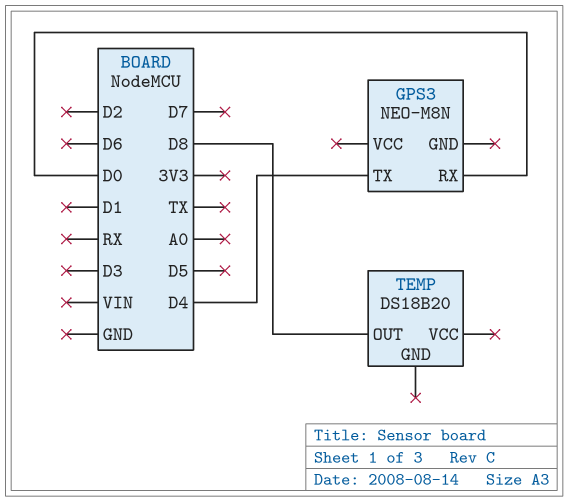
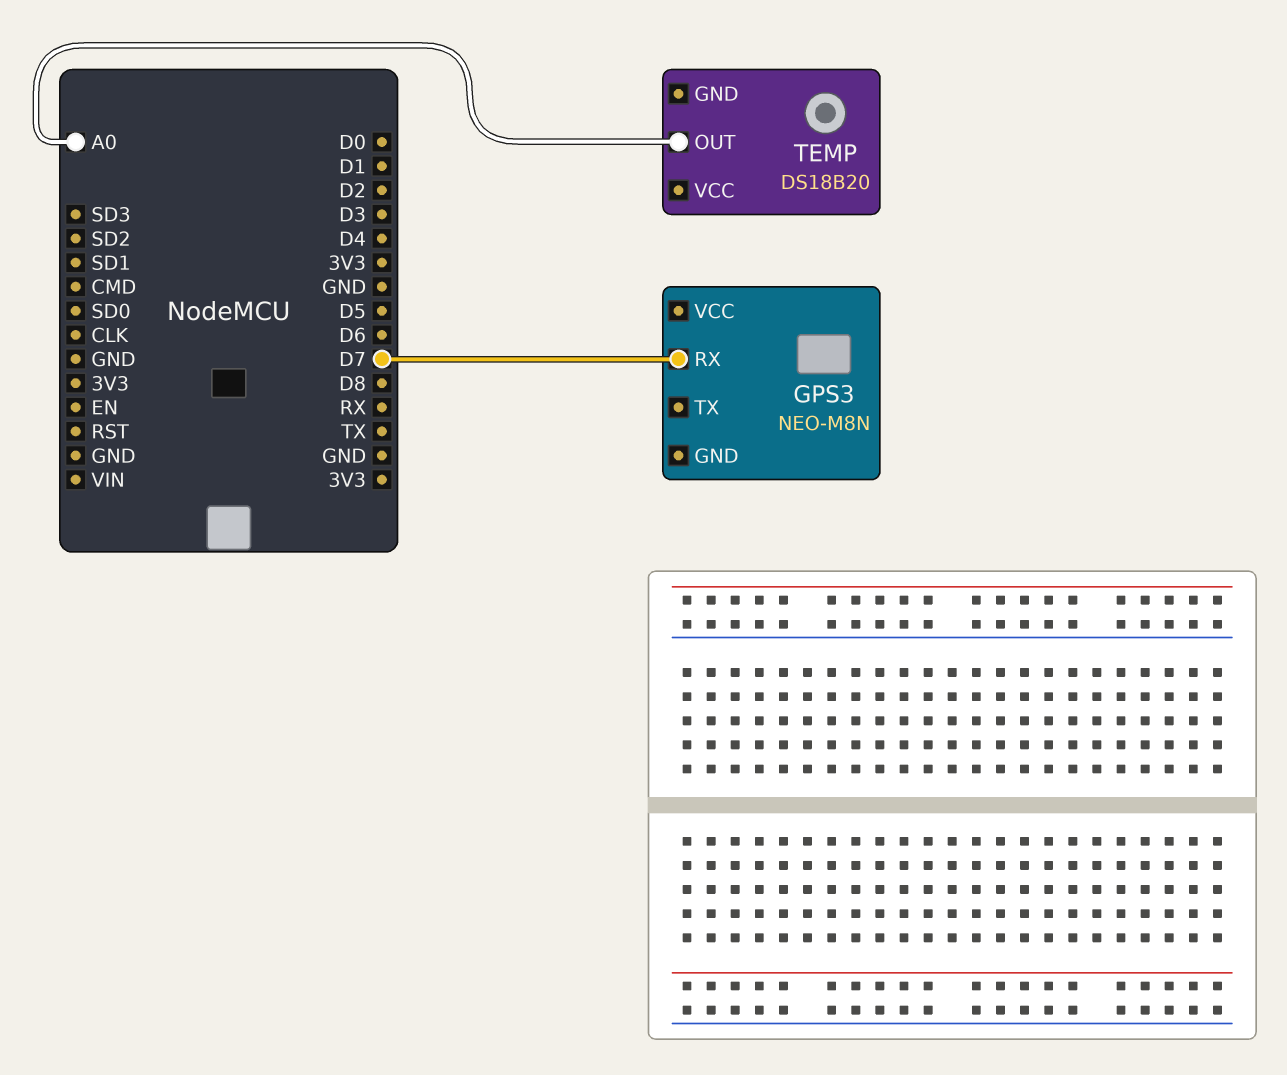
GPS3 pin RX: D0 -> D7
GPS3 pin TX: D4 -> none
TEMP pin OUT: D8 -> A0

